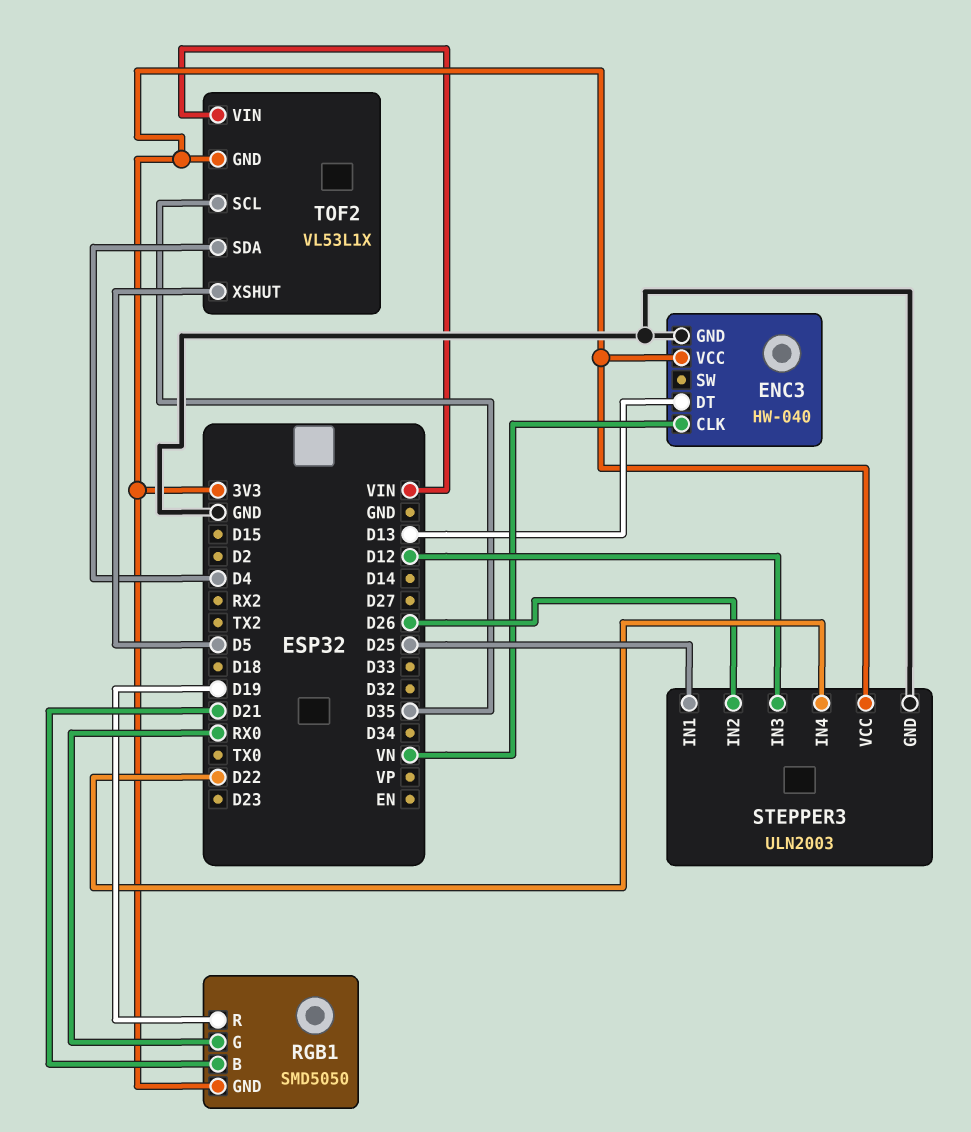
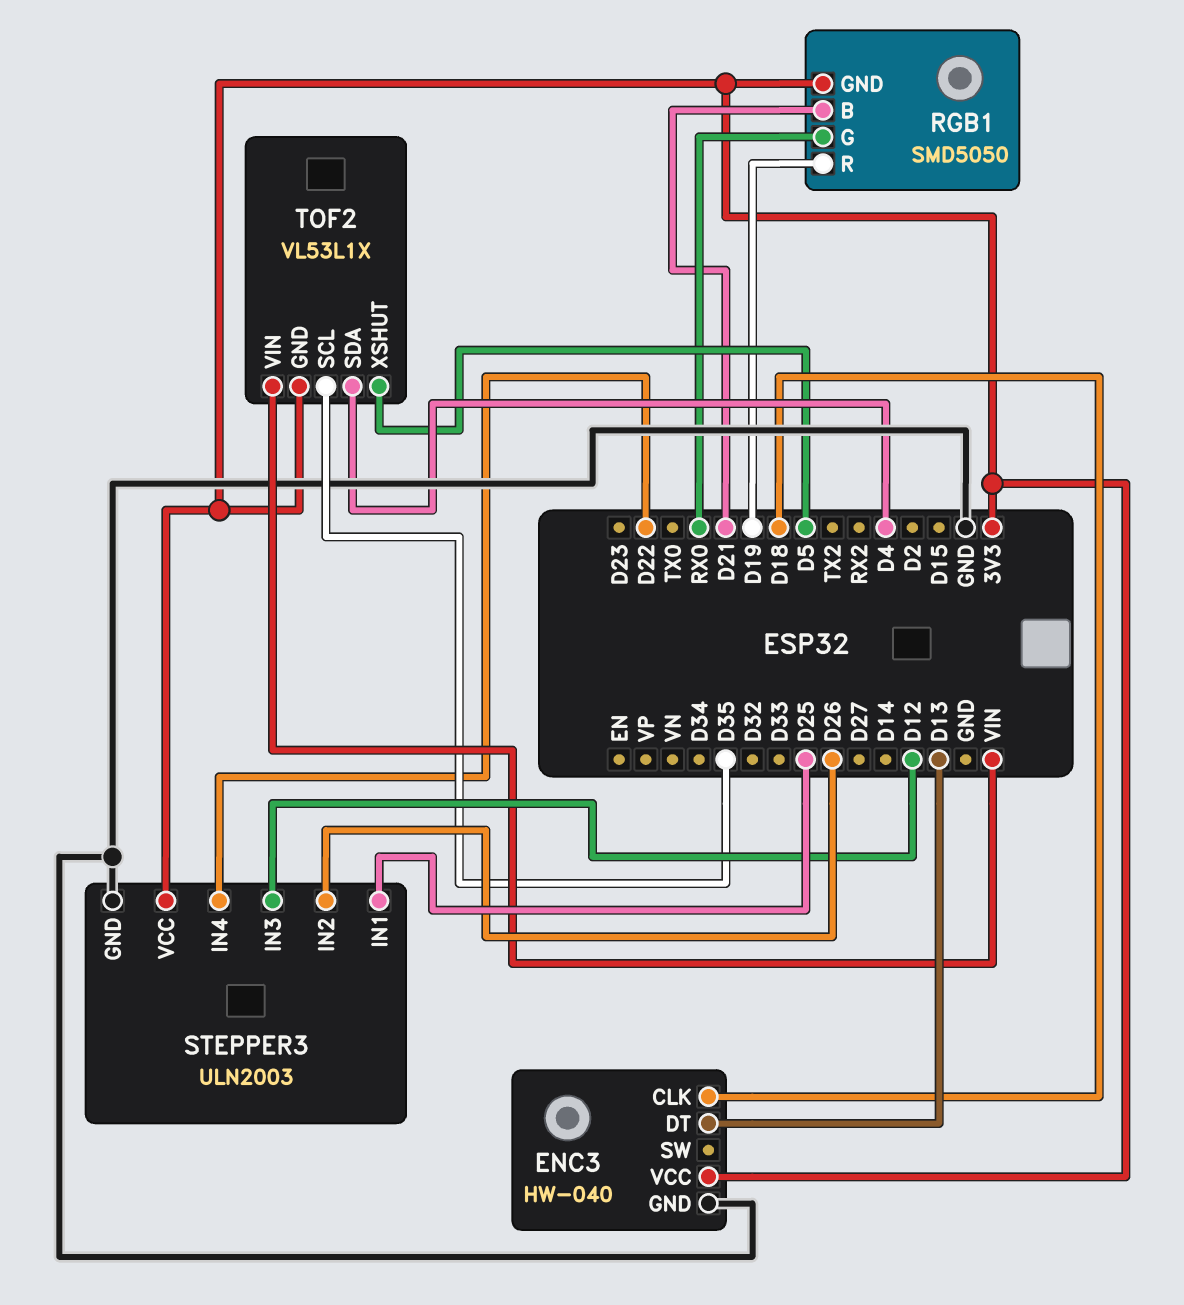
ENC3 pin CLK: VN -> D18

